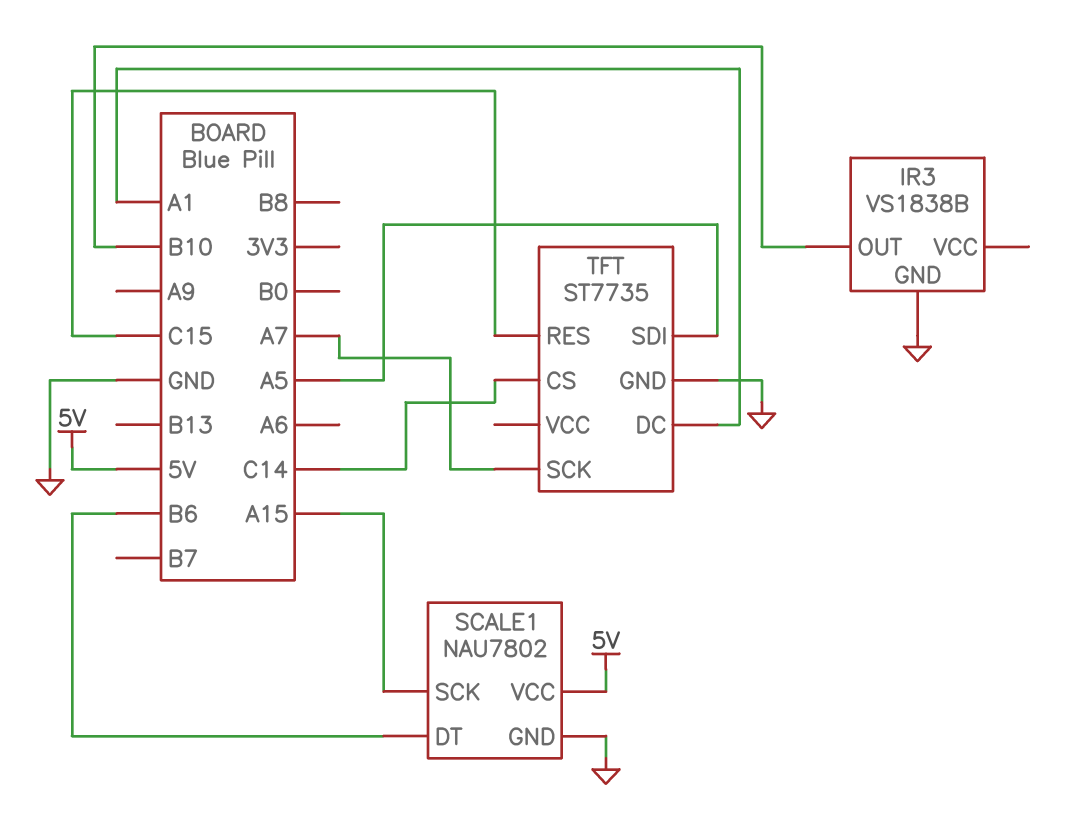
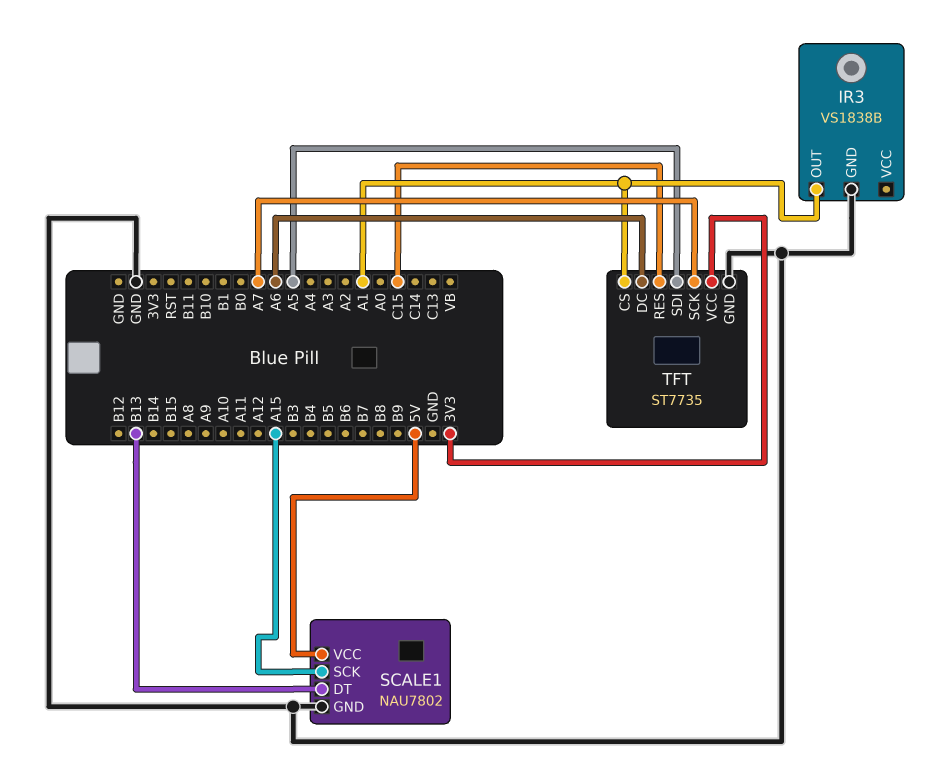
IR3 pin OUT: B10 -> A1
SCALE1 pin DT: B6 -> B13
TFT pin CS: C14 -> A1
TFT pin DC: A1 -> A6
TFT pin VCC: none -> 3V3

